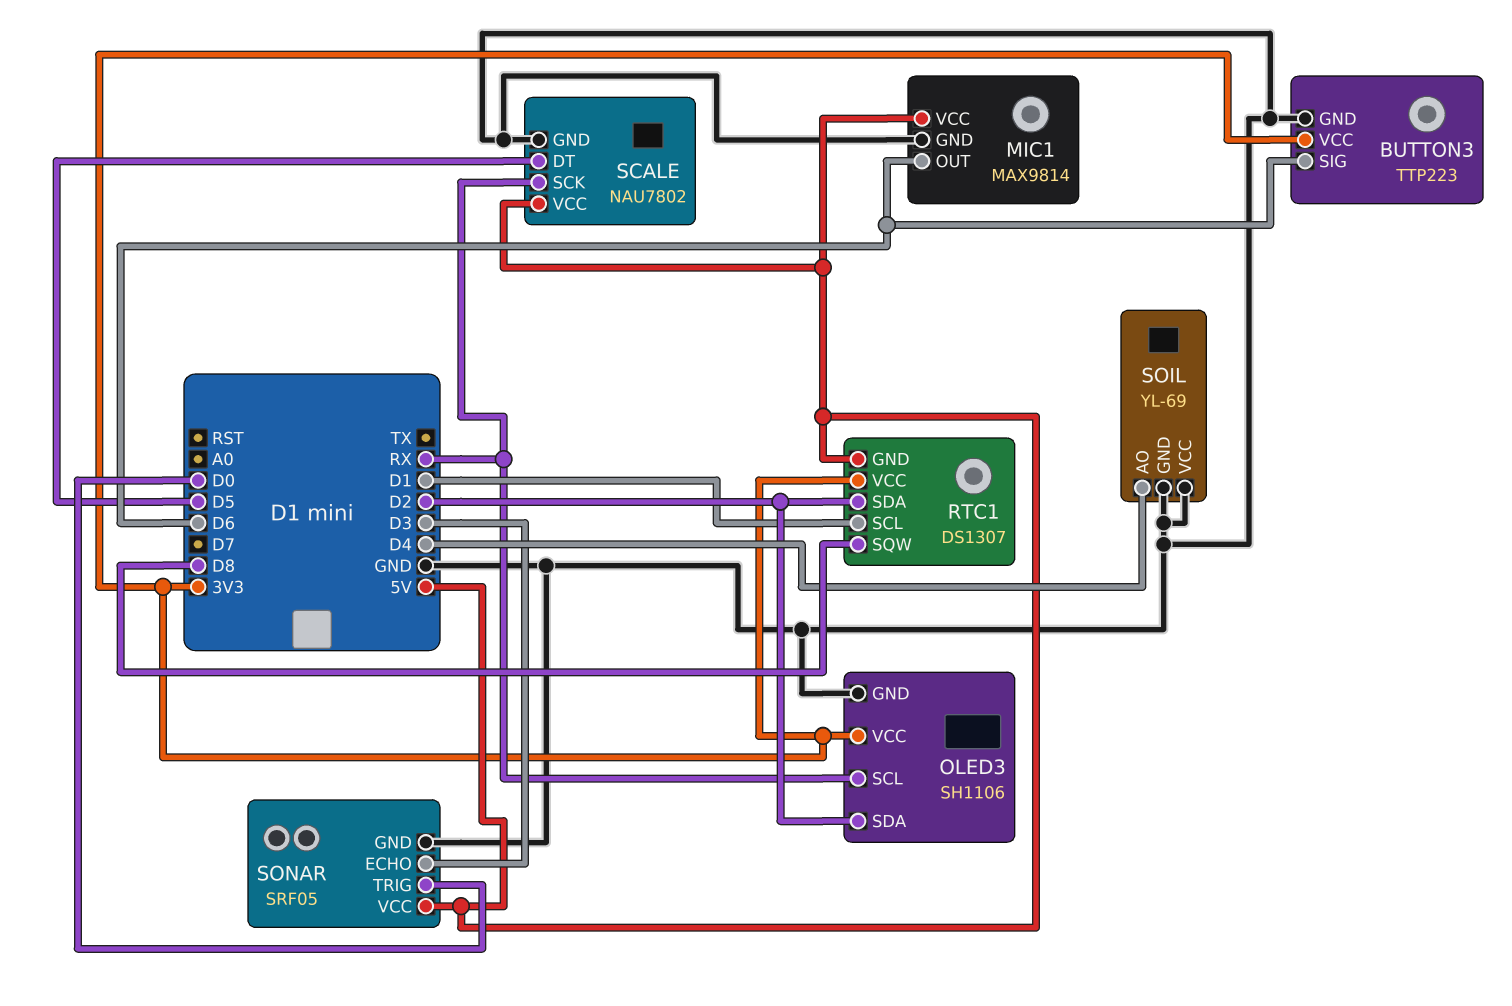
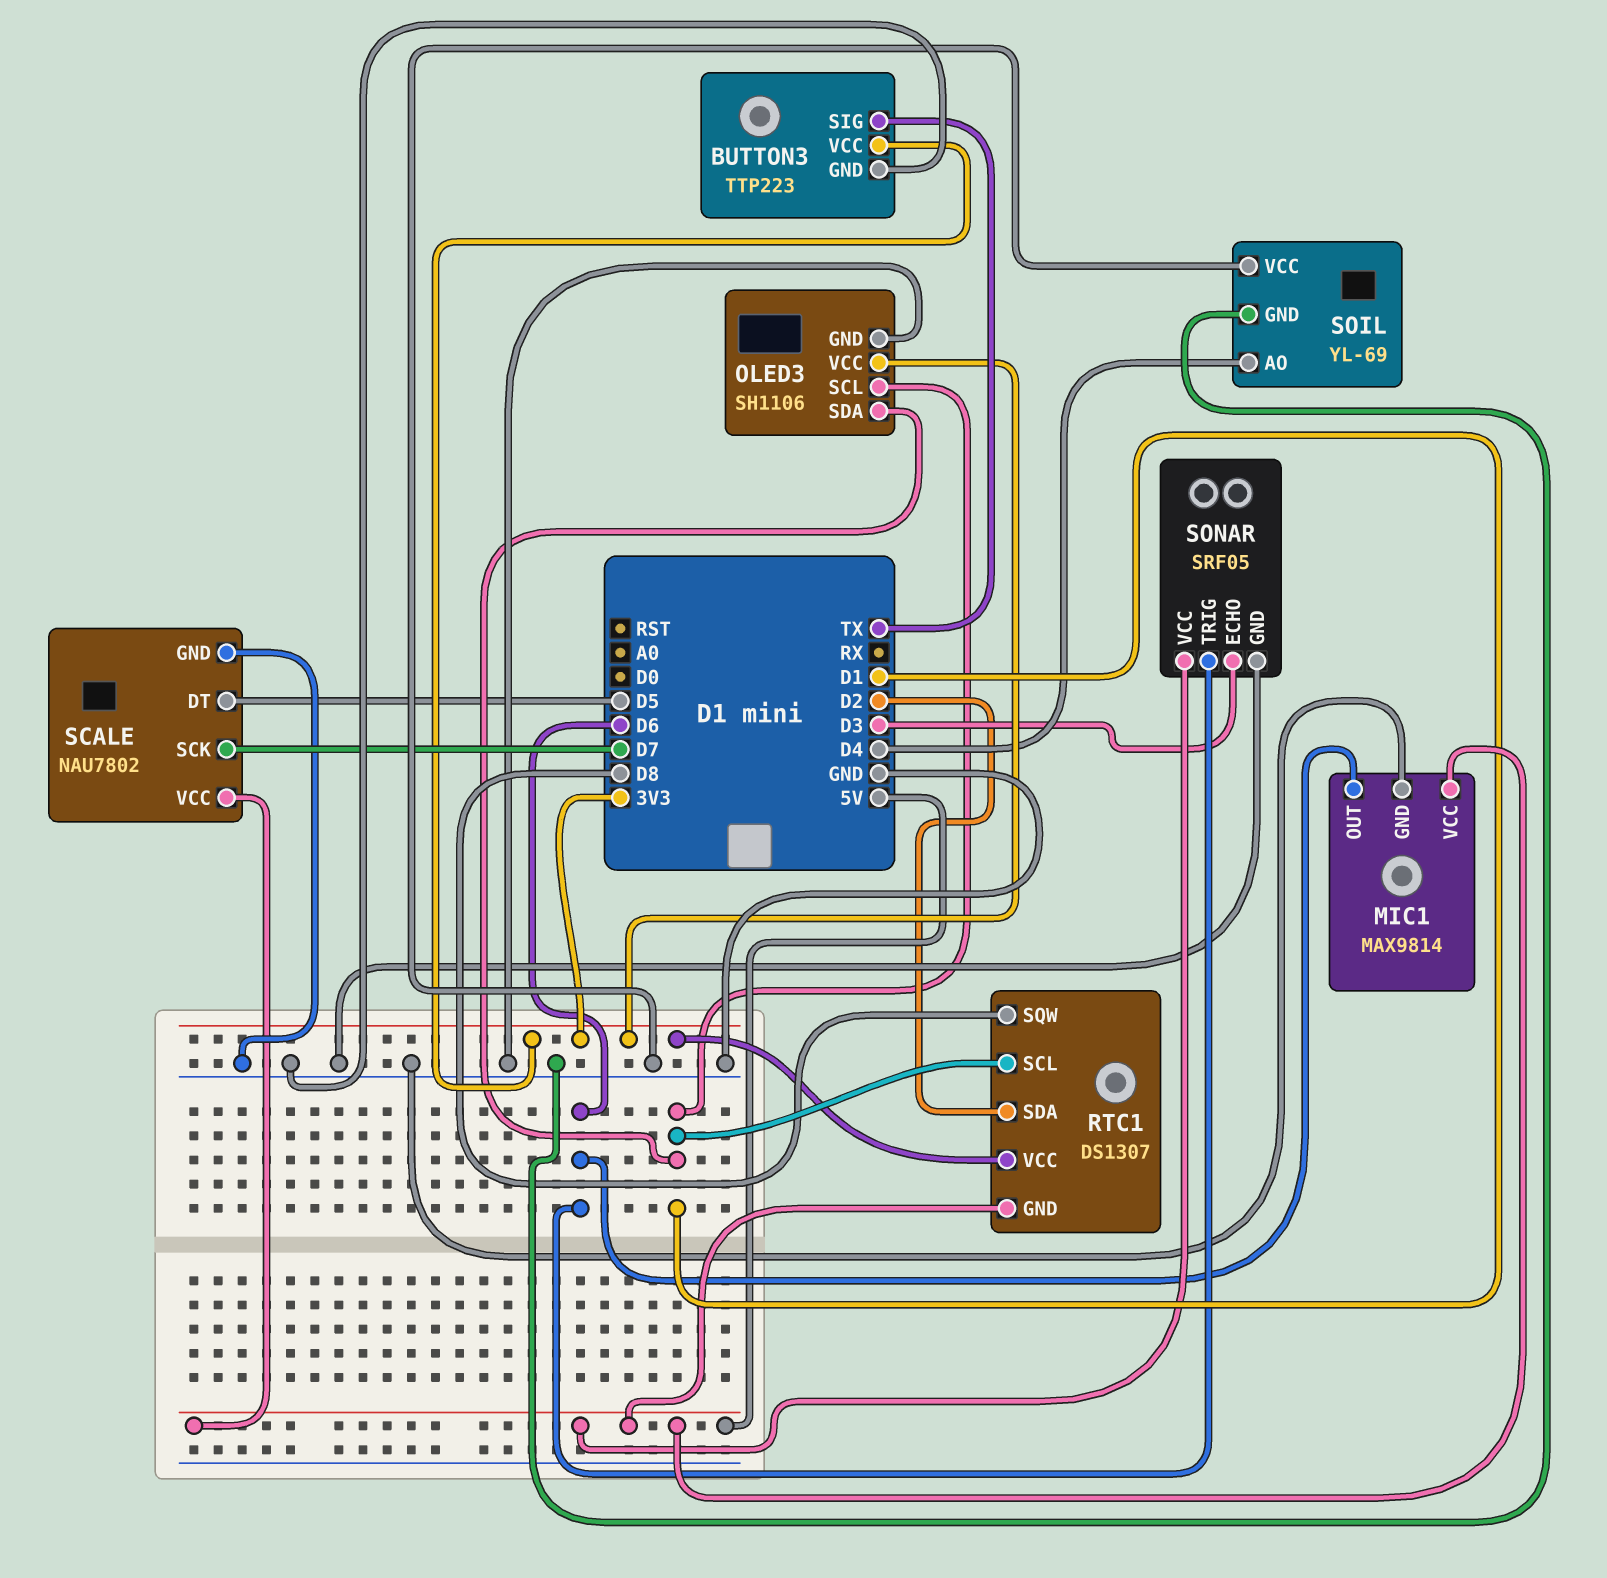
BUTTON3 pin SIG: D6 -> TX
OLED3 pin SCL: RX -> D1
OLED3 pin SDA: D2 -> D1
SCALE pin SCK: RX -> D7
SONAR pin TRIG: D0 -> D6

